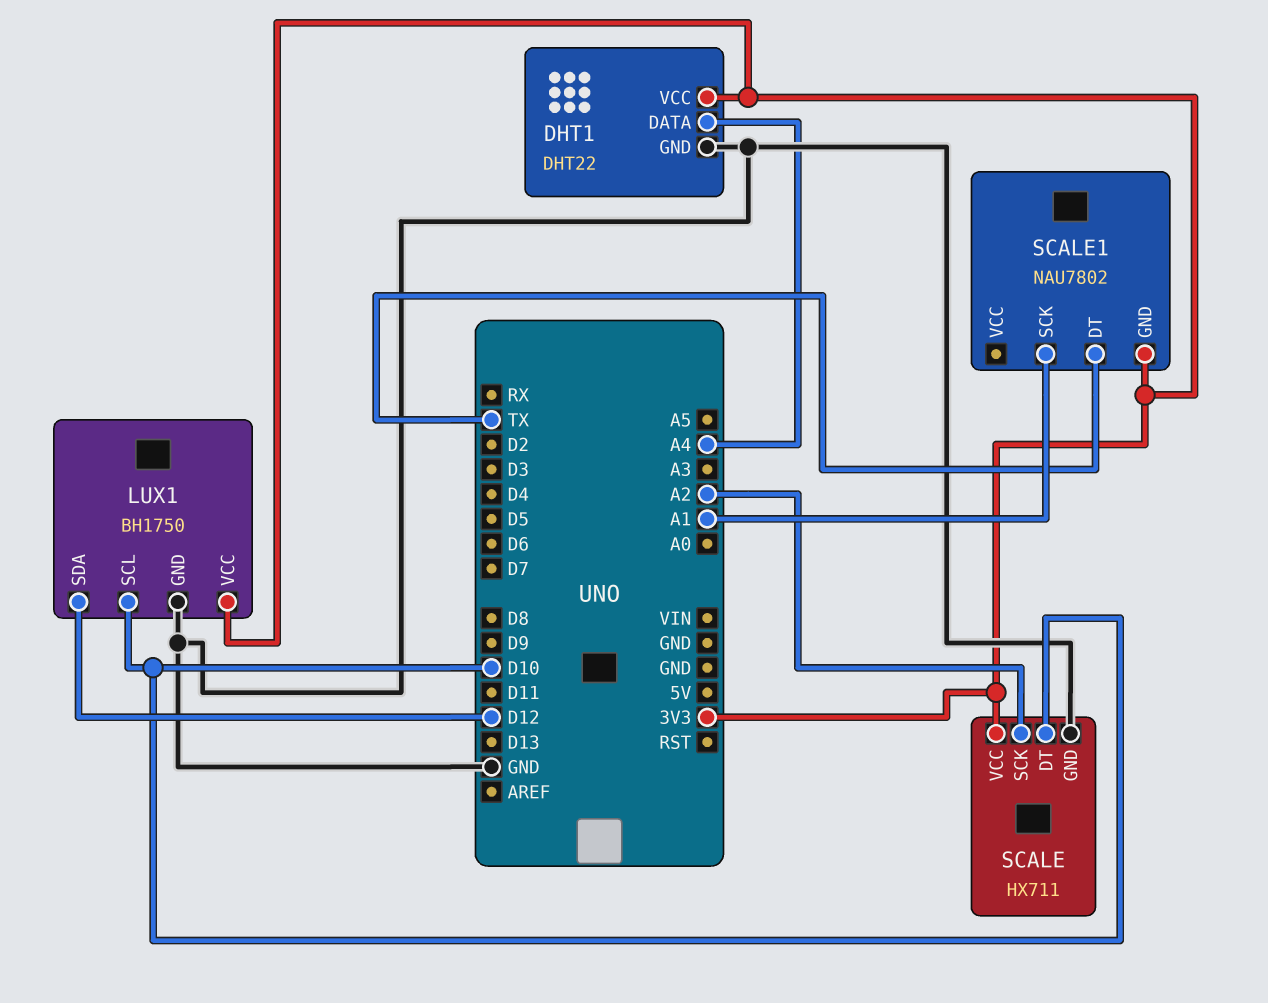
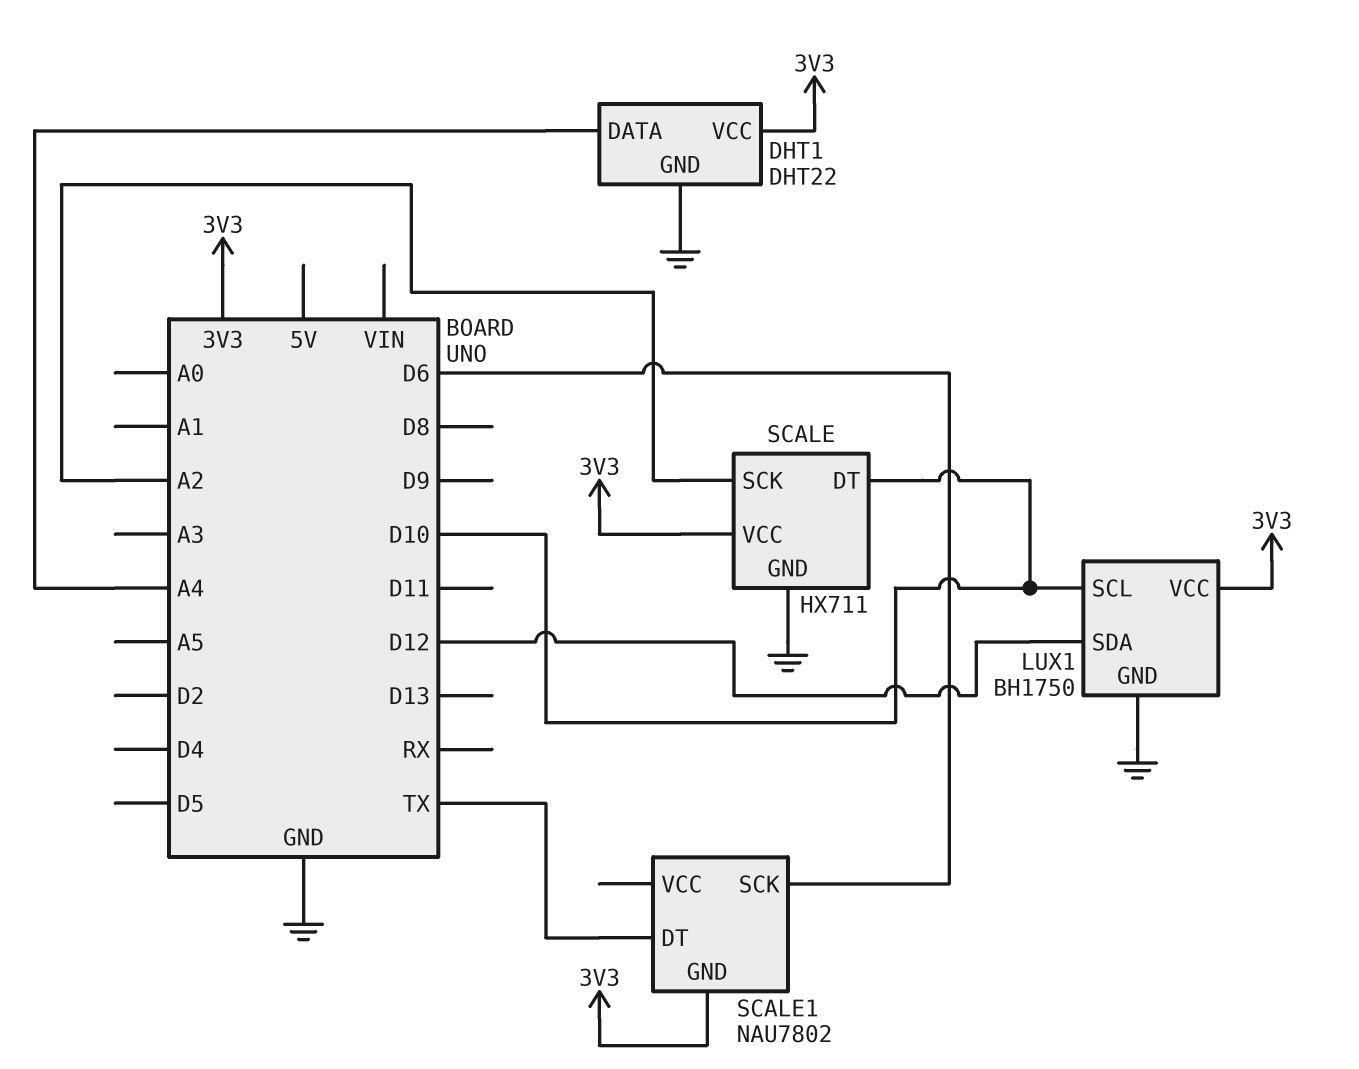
SCALE1 pin SCK: A1 -> D6

